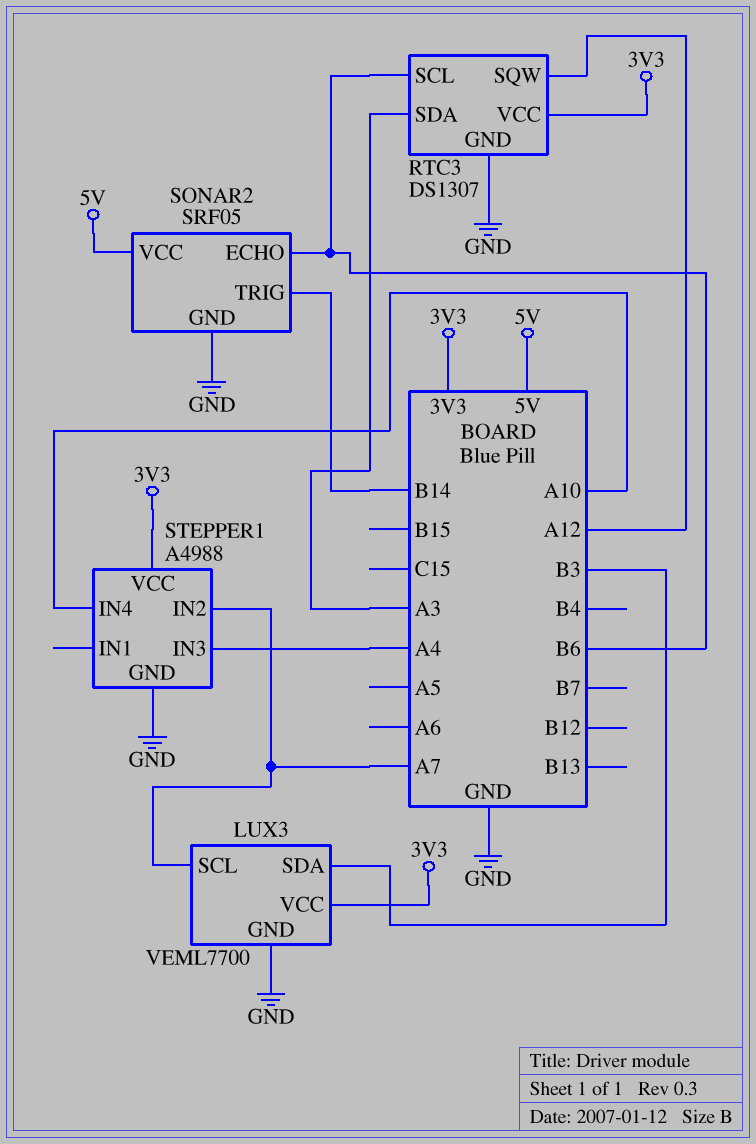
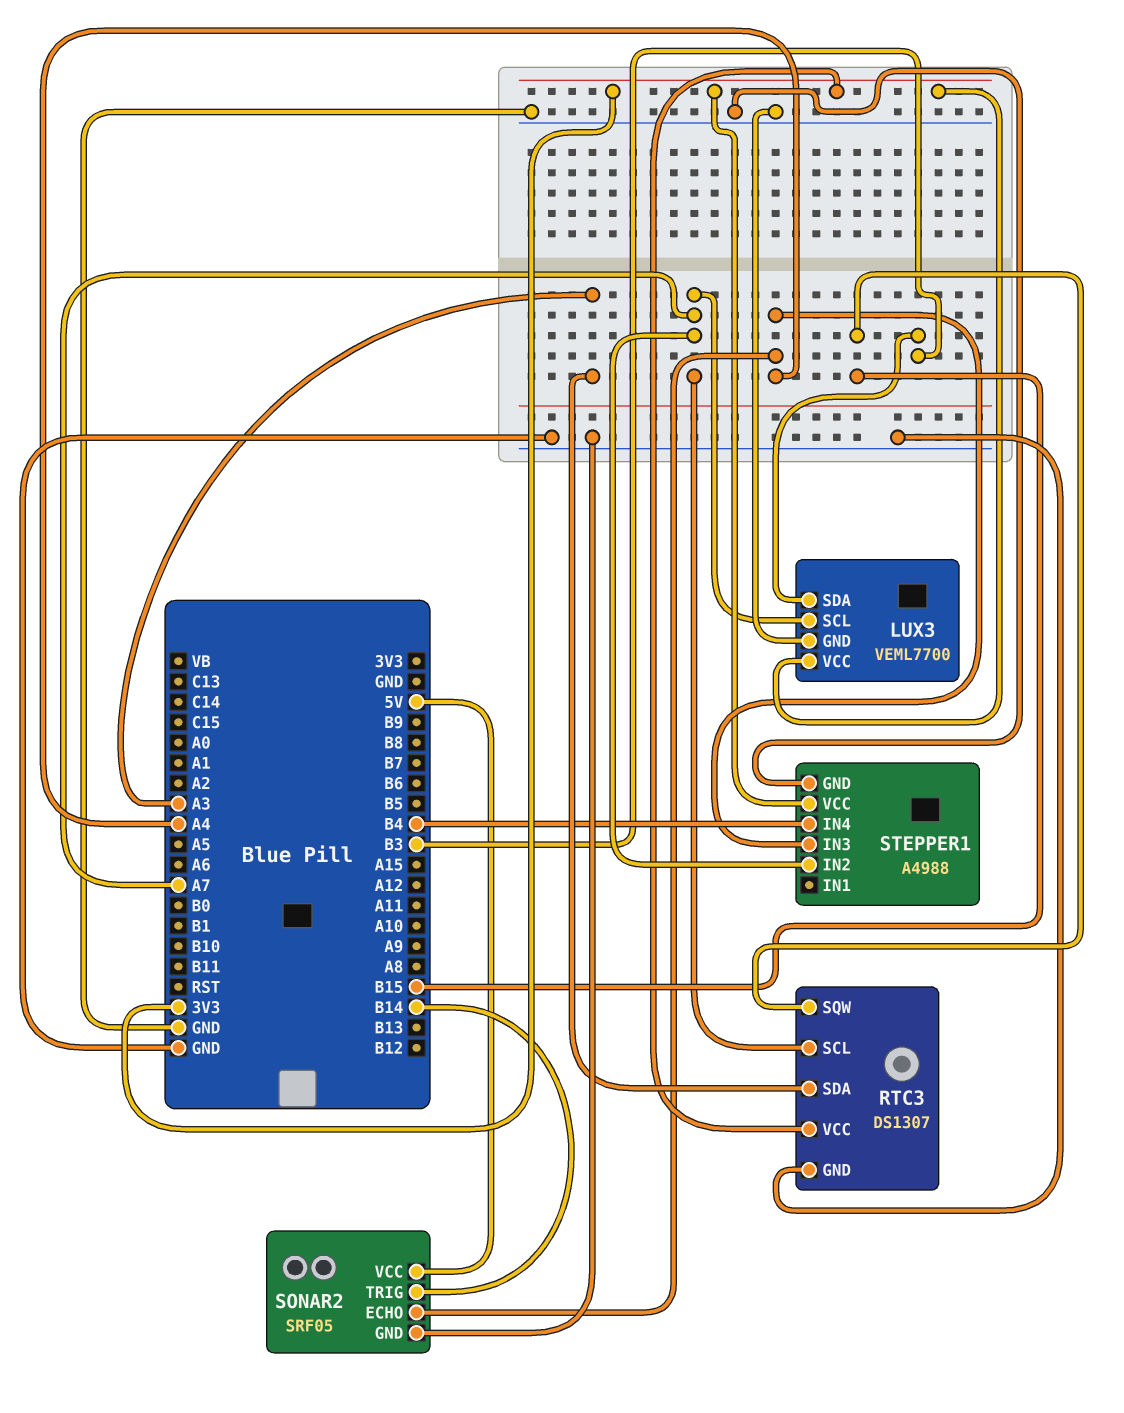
RTC3 pin SCL: B6 -> A7
RTC3 pin SQW: A12 -> B15
SONAR2 pin ECHO: B6 -> A4
STEPPER1 pin IN4: A10 -> B4

